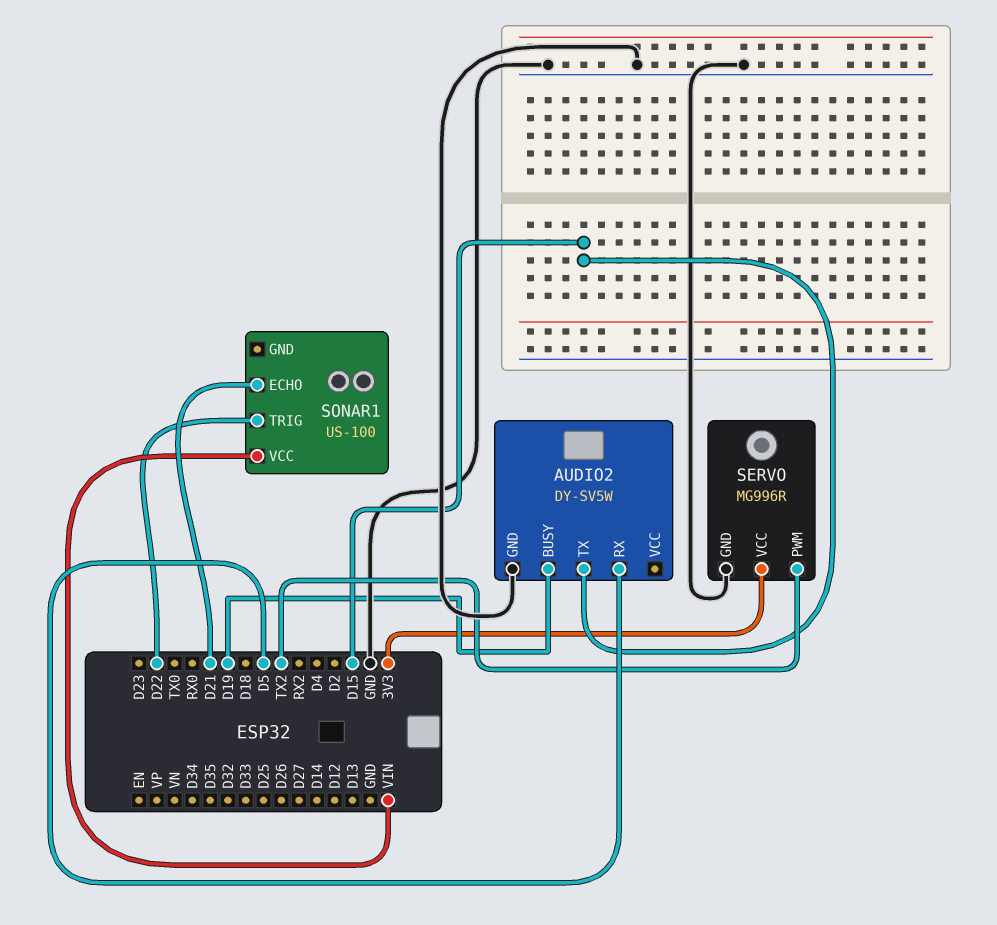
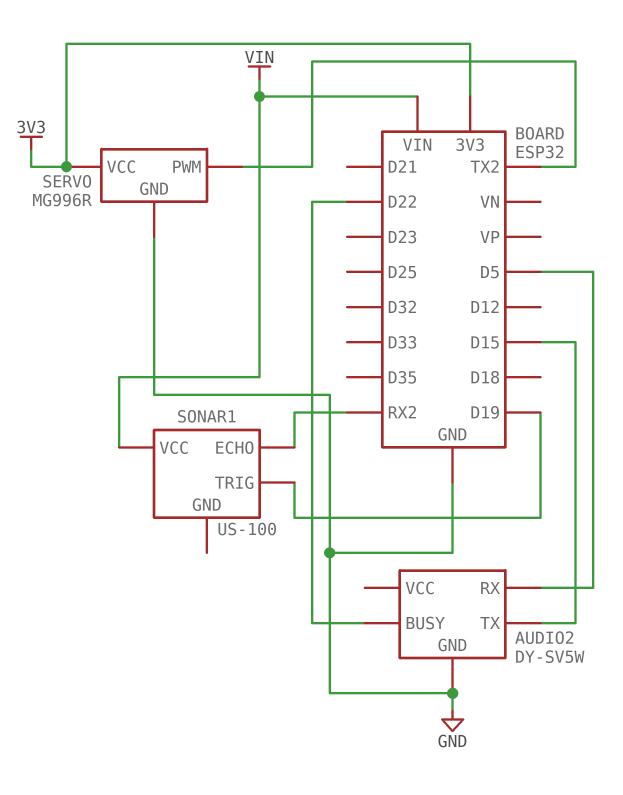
AUDIO2 pin BUSY: D19 -> D22
SONAR1 pin ECHO: D21 -> RX2
SONAR1 pin TRIG: D22 -> D19

